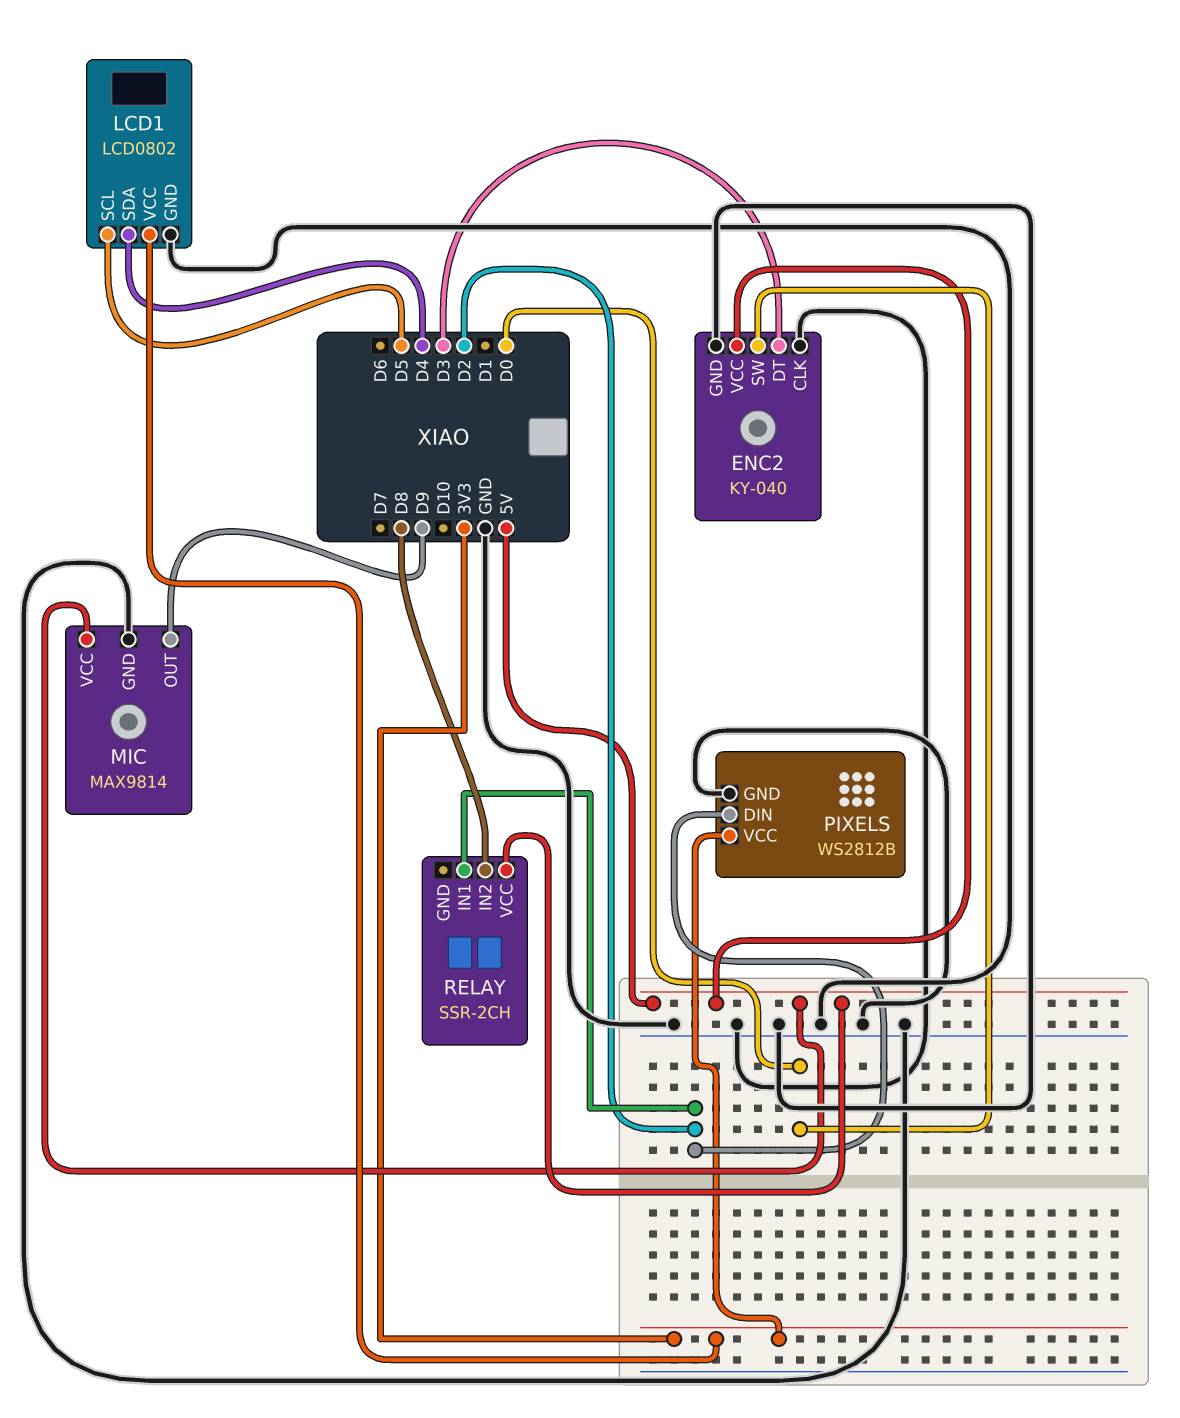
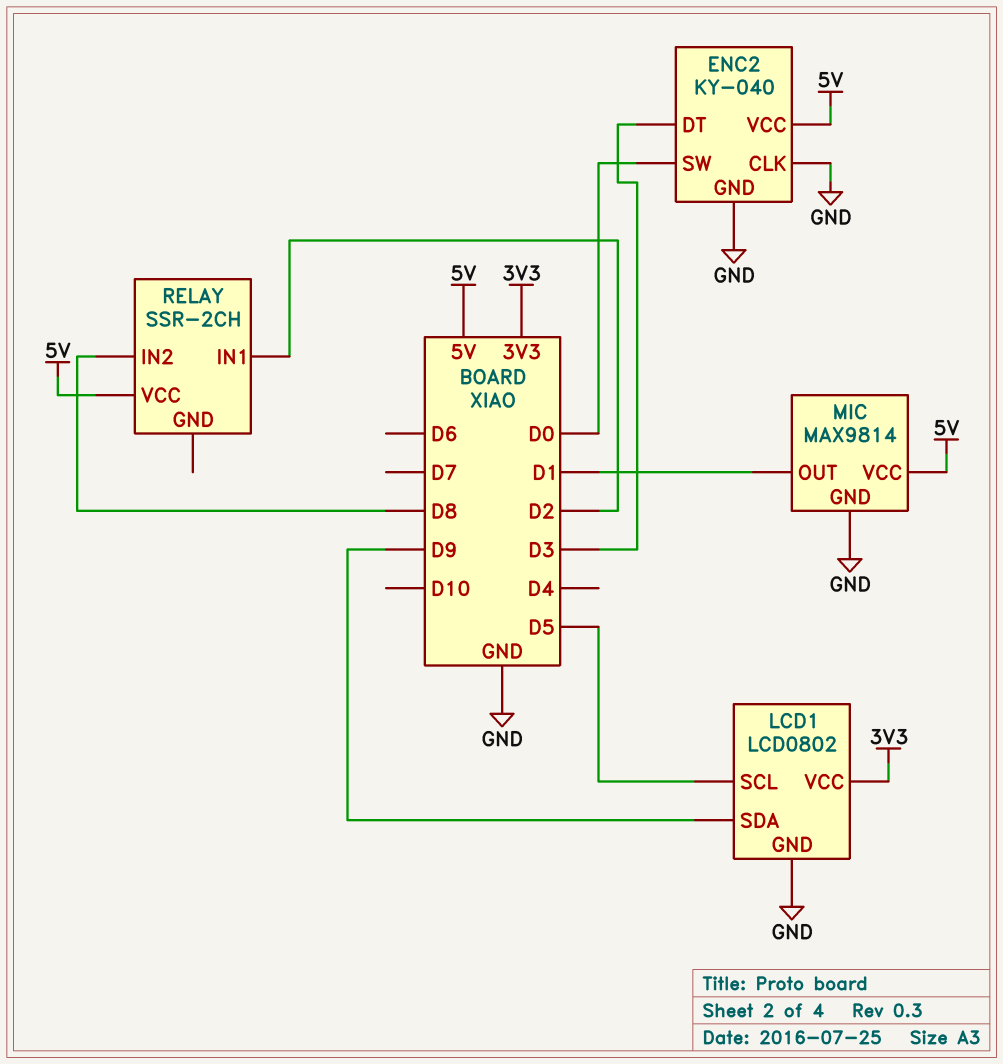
LCD1 pin SDA: D4 -> D9
MIC pin OUT: D9 -> D1
PIXELS: WS2812B -> none
PIXELS pin DIN: D2 -> none
PIXELS pin GND: GND -> none
PIXELS pin VCC: 3V3 -> none

